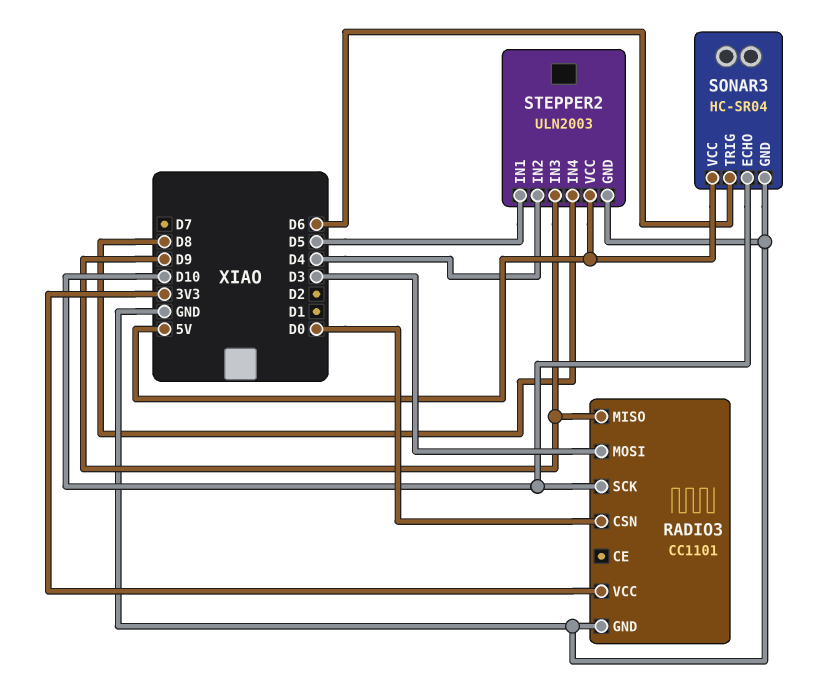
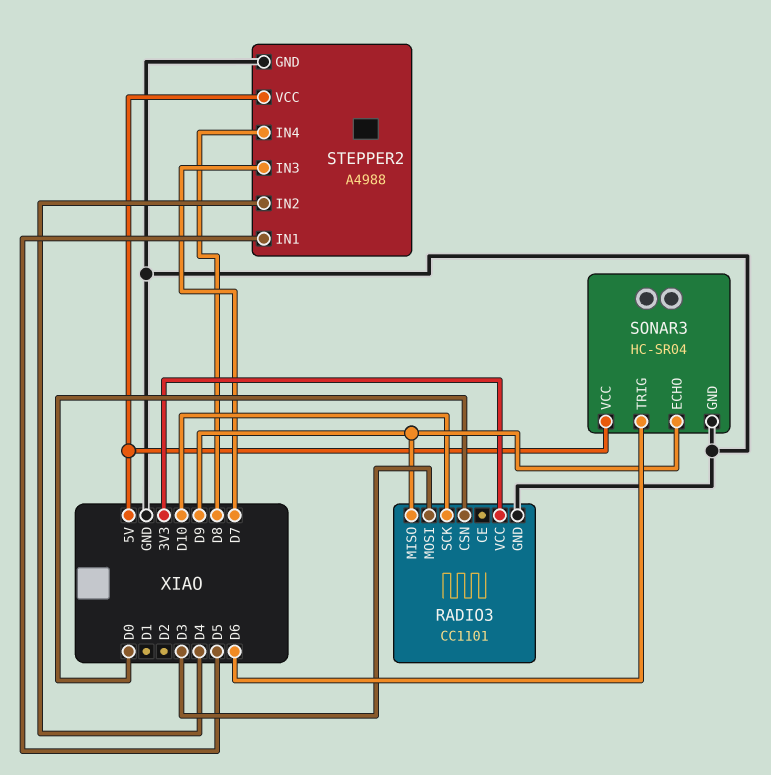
SONAR3 pin ECHO: D10 -> D9
STEPPER2: ULN2003 -> A4988
STEPPER2 pin IN3: D9 -> D7

